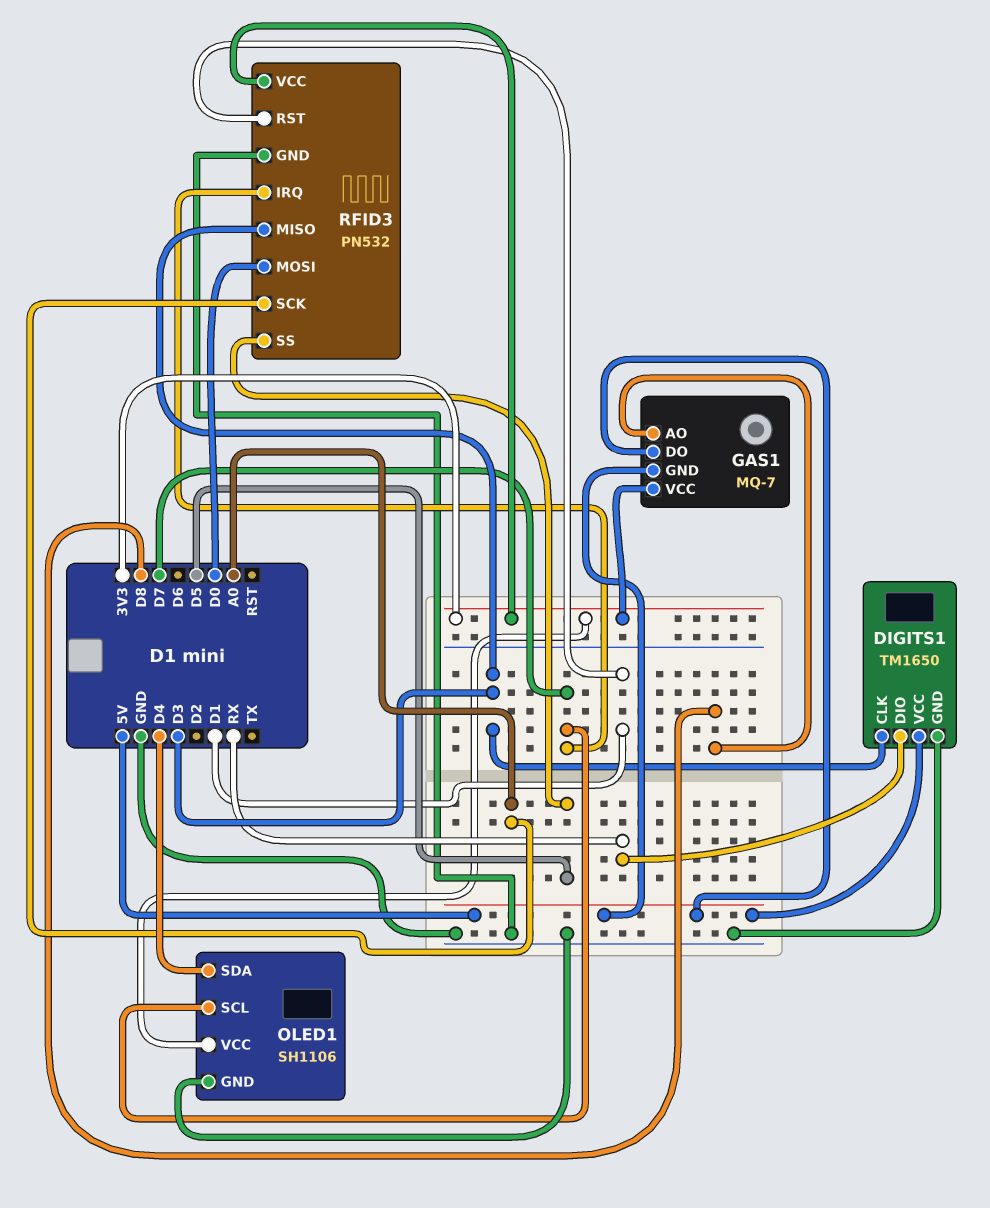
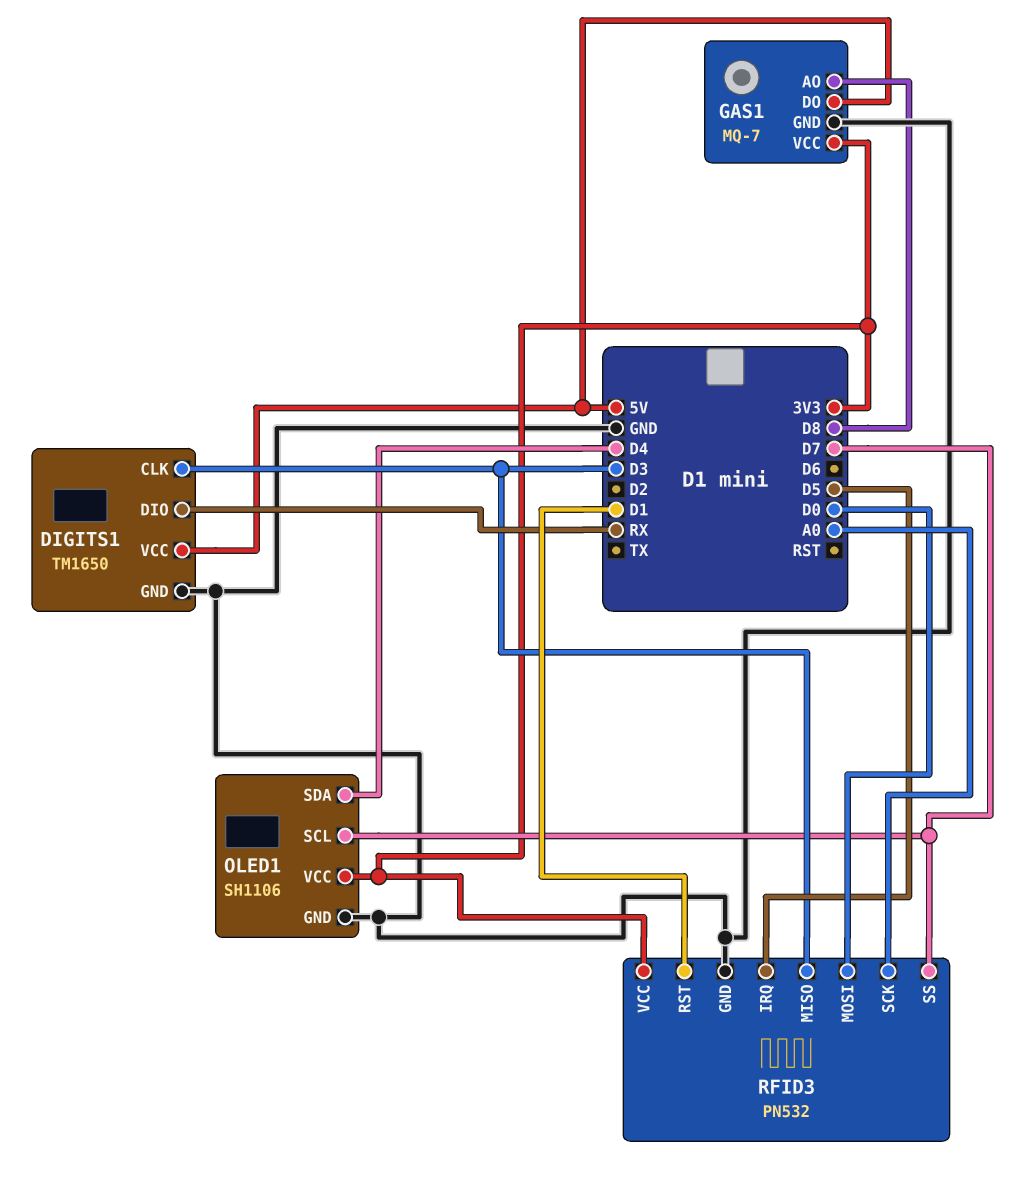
GAS1 pin GND: 5V -> GND
RFID3 pin IRQ: D7 -> D5
RFID3 pin SS: D5 -> D7

